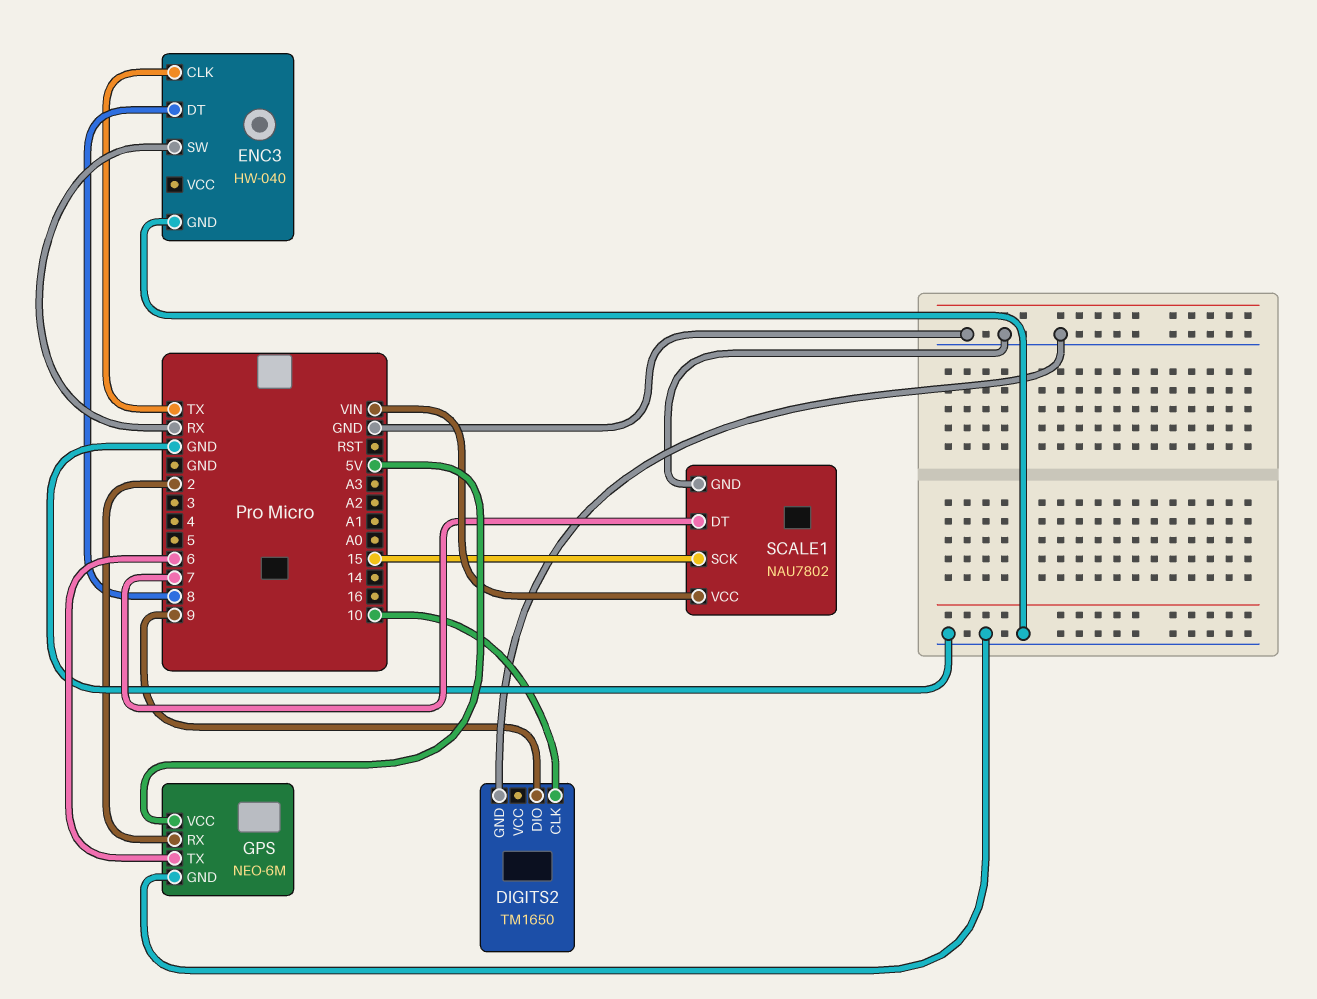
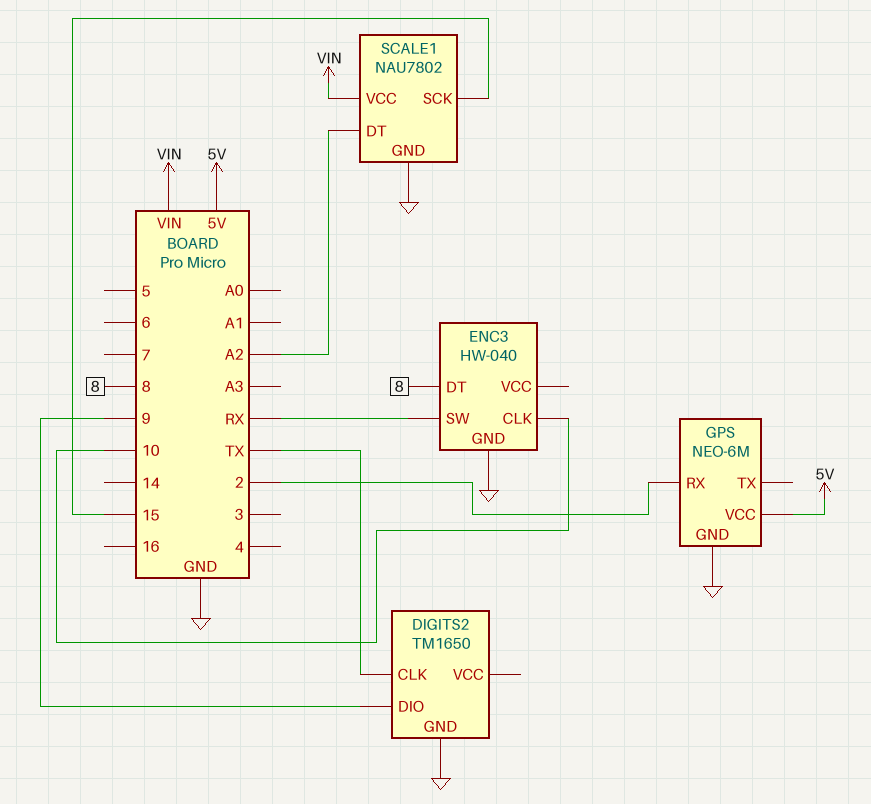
DIGITS2 pin CLK: 10 -> TX
ENC3 pin CLK: TX -> 10
GPS pin TX: 6 -> none
SCALE1 pin DT: 7 -> A2

